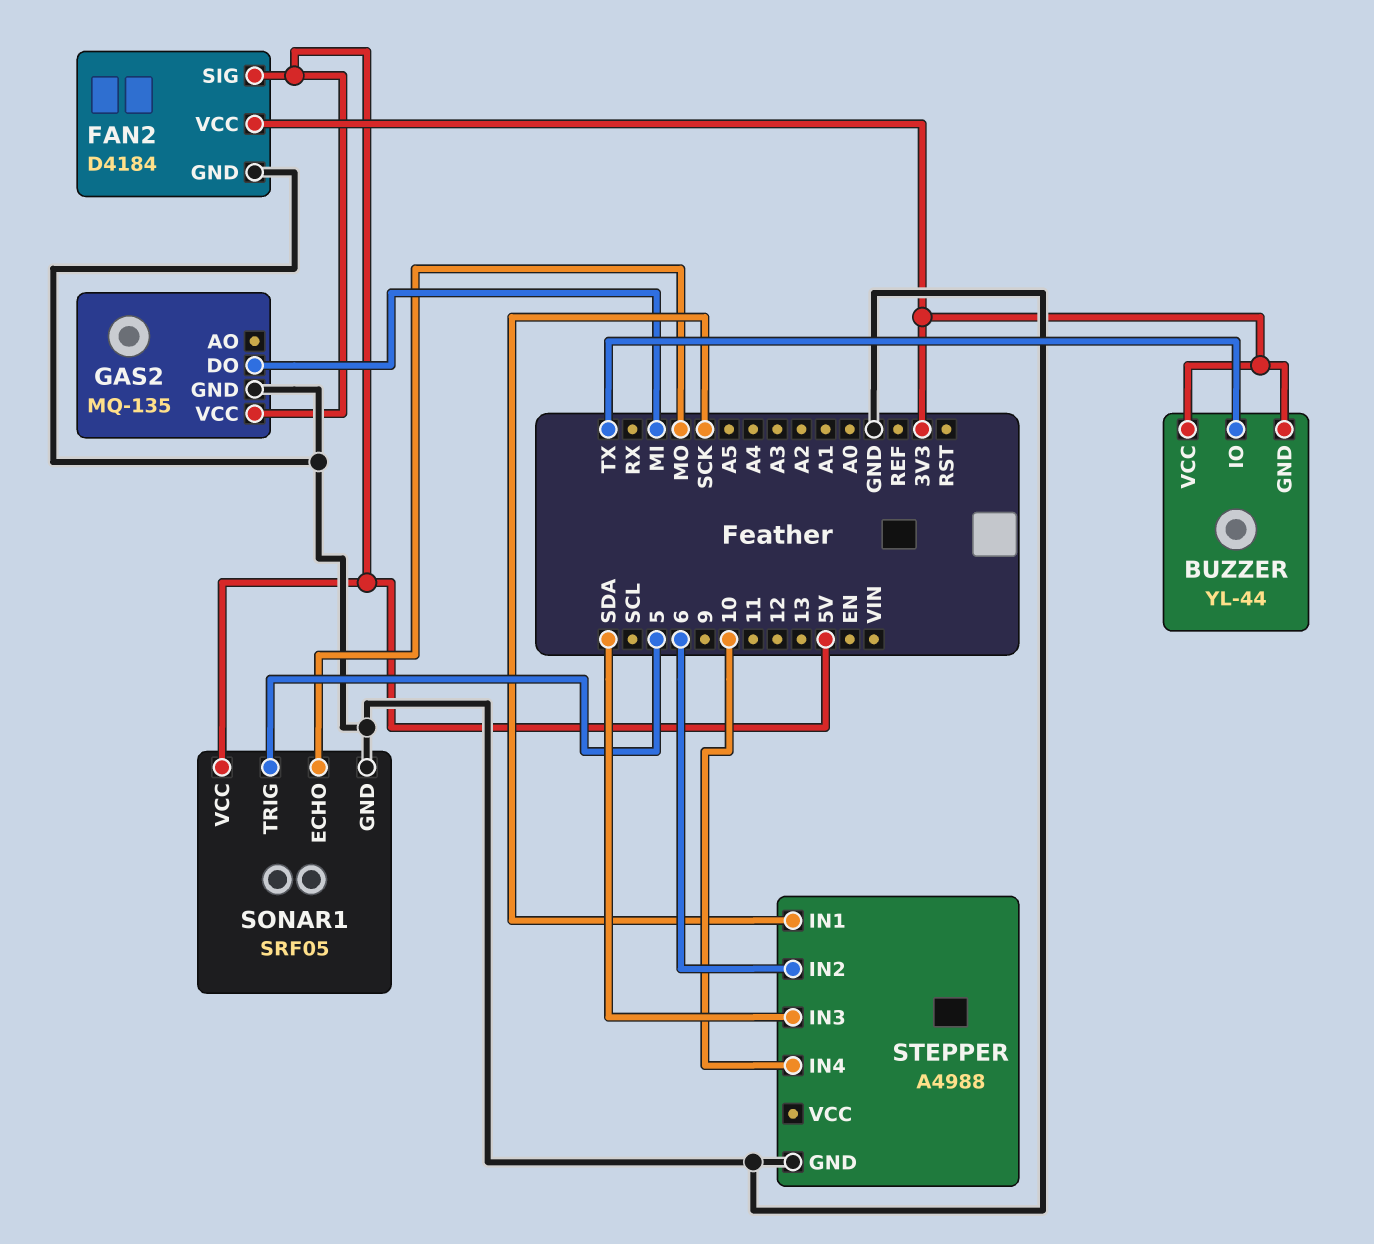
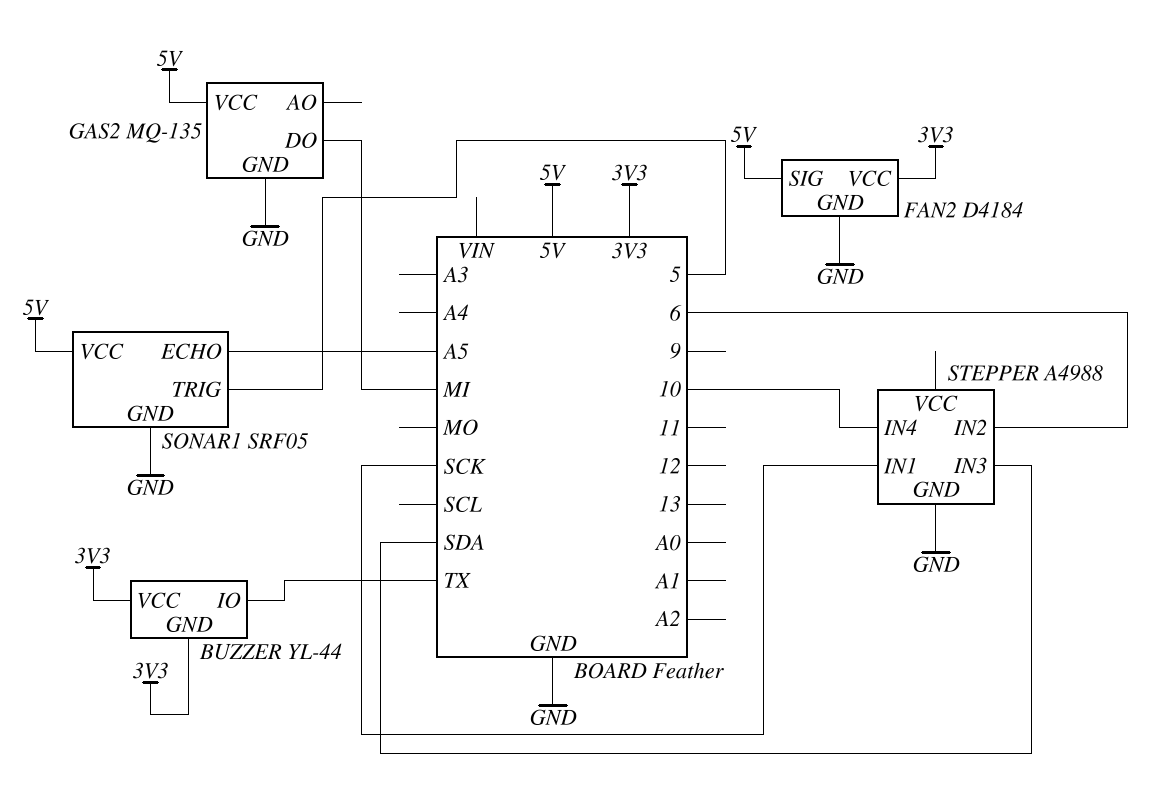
SONAR1 pin ECHO: MO -> A5

